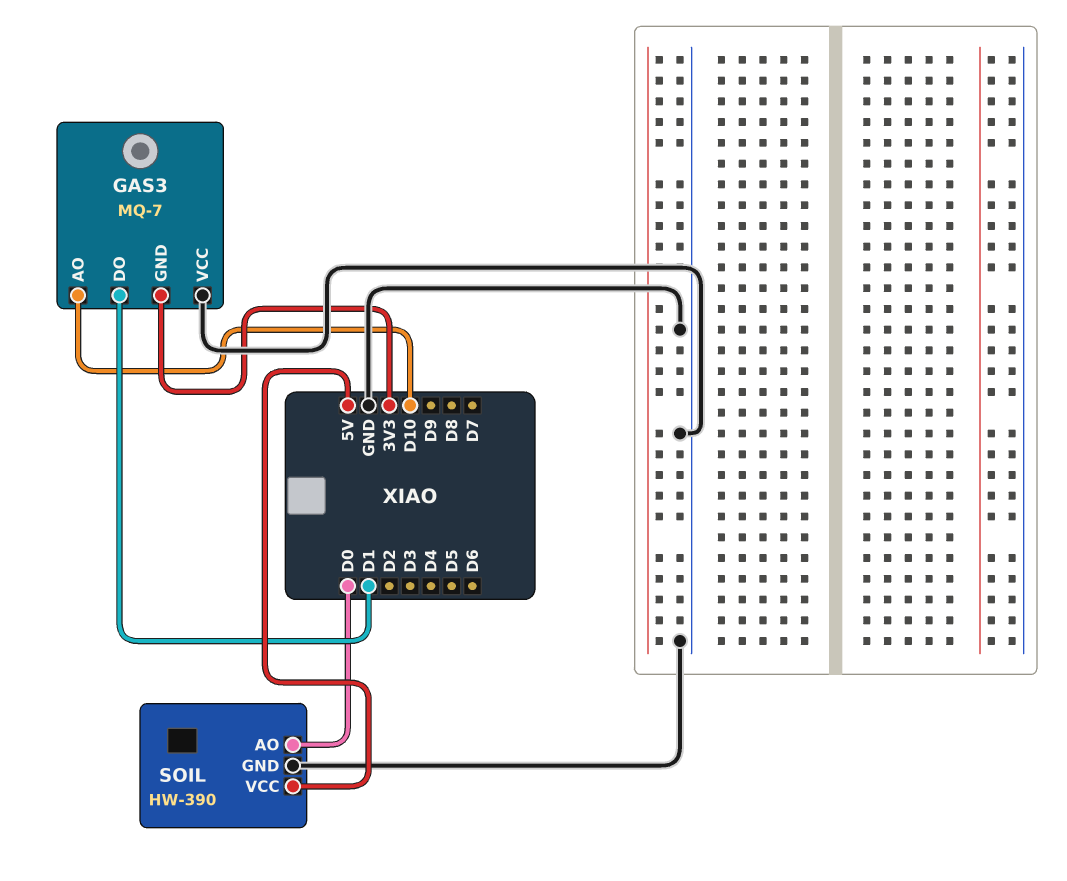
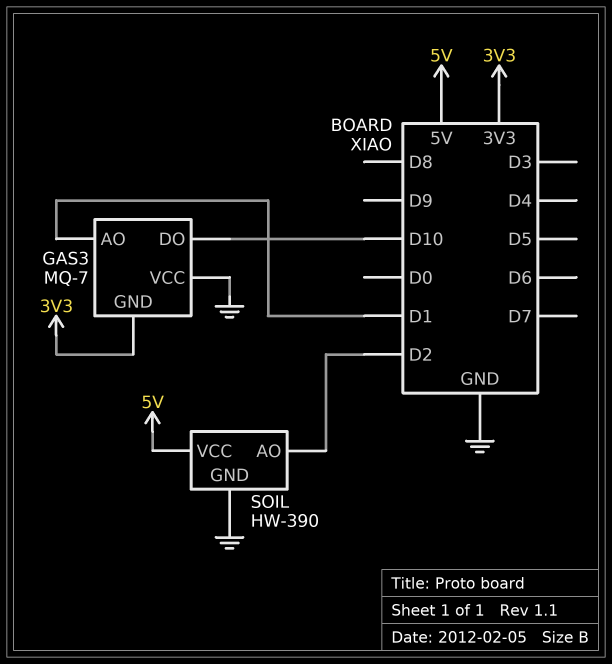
GAS3 pin AO: D10 -> D1
GAS3 pin DO: D1 -> D10
SOIL pin AO: D0 -> D2

